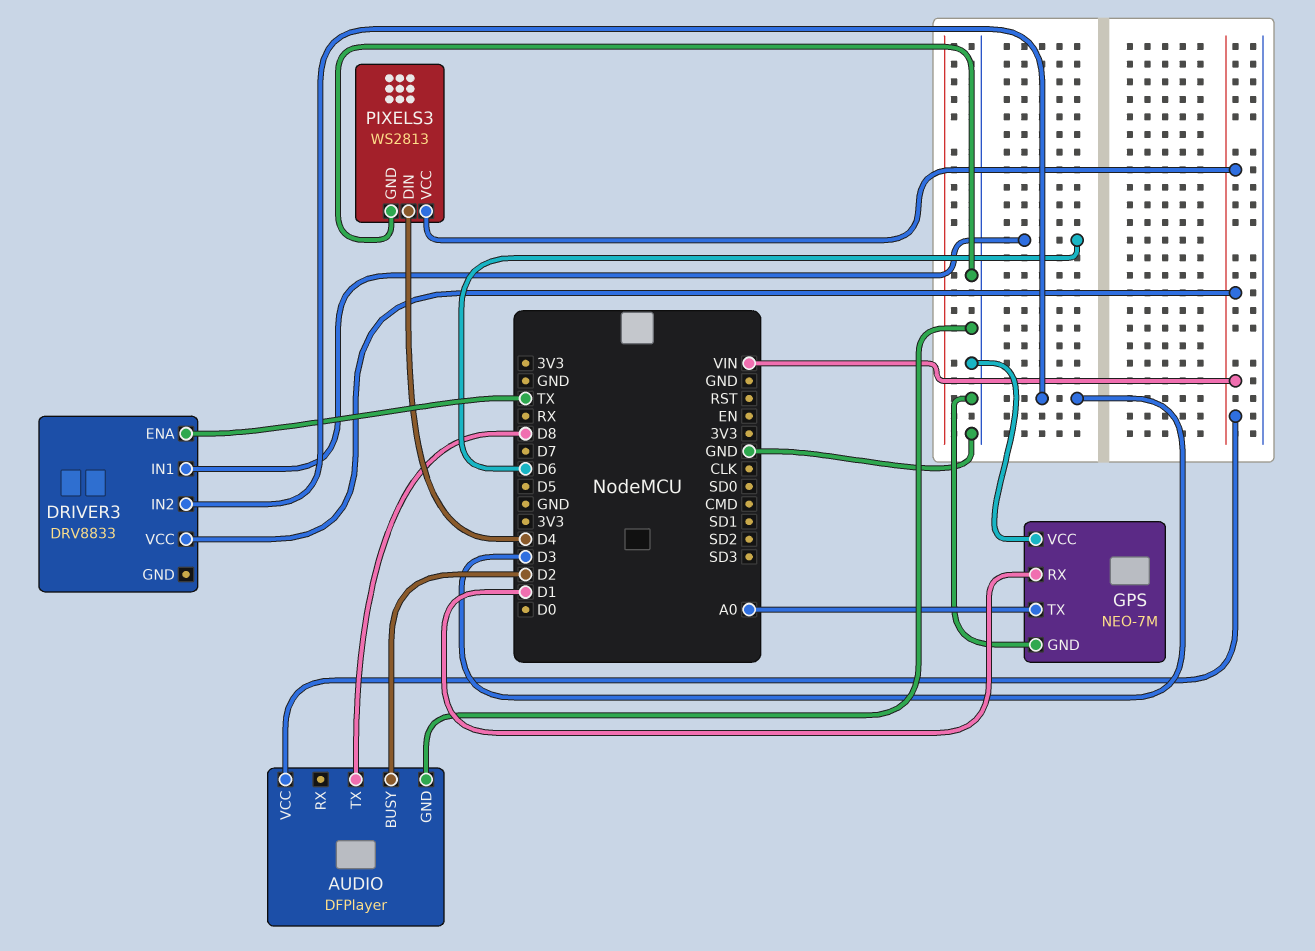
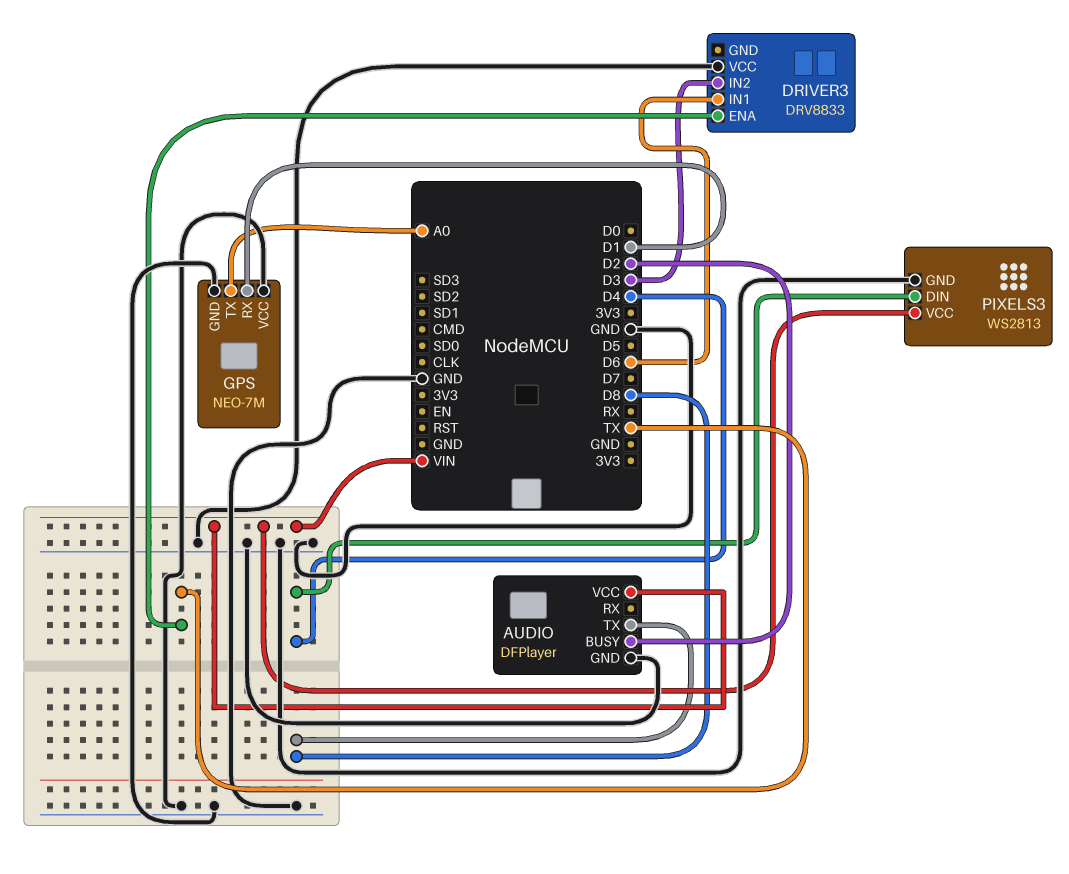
DRIVER3 pin VCC: VIN -> GND

